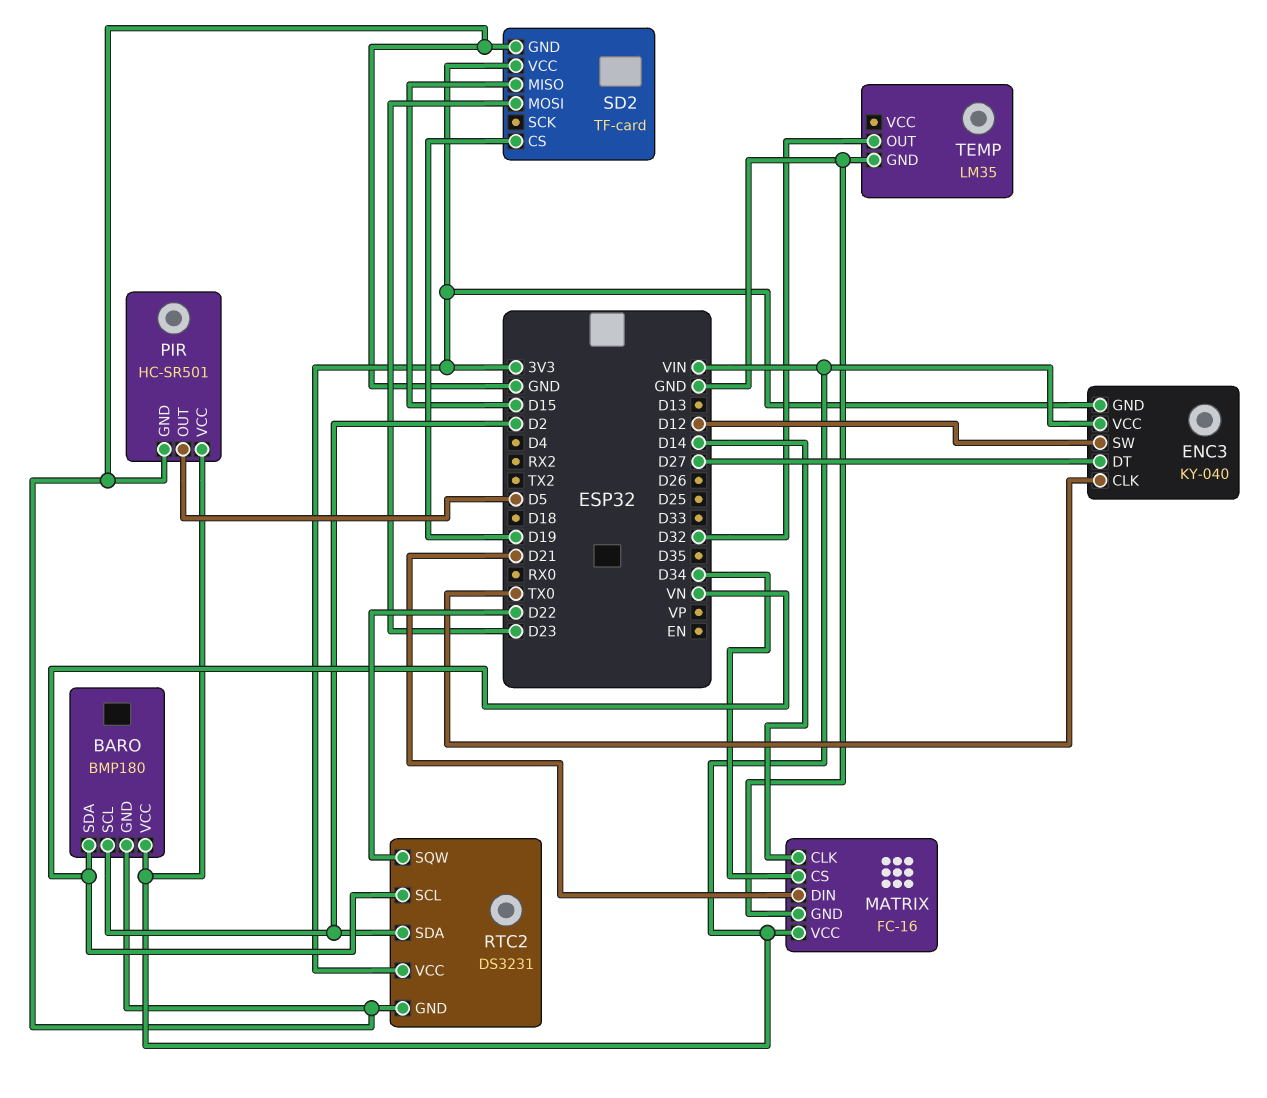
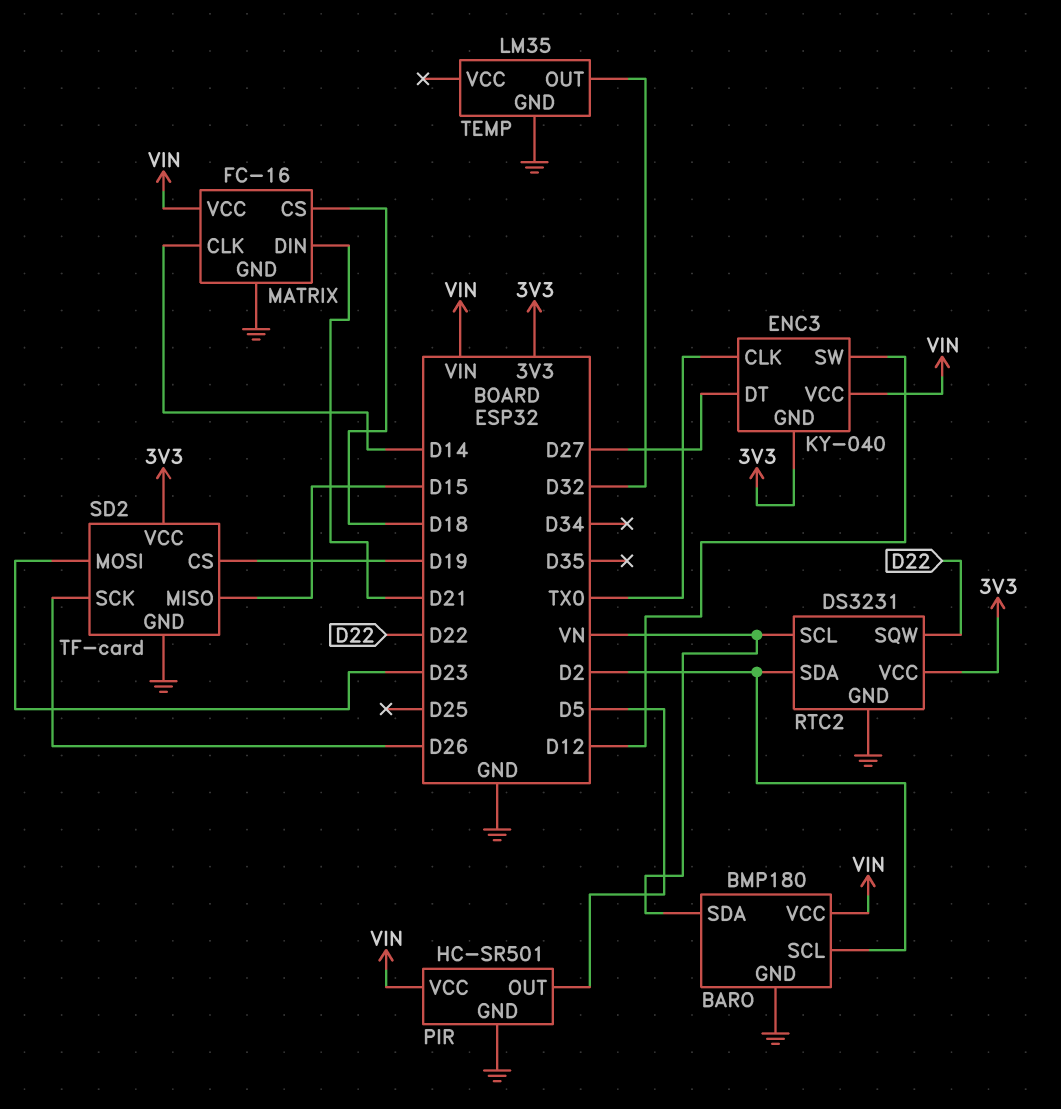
MATRIX pin CS: D34 -> D18
SD2 pin SCK: none -> D26

